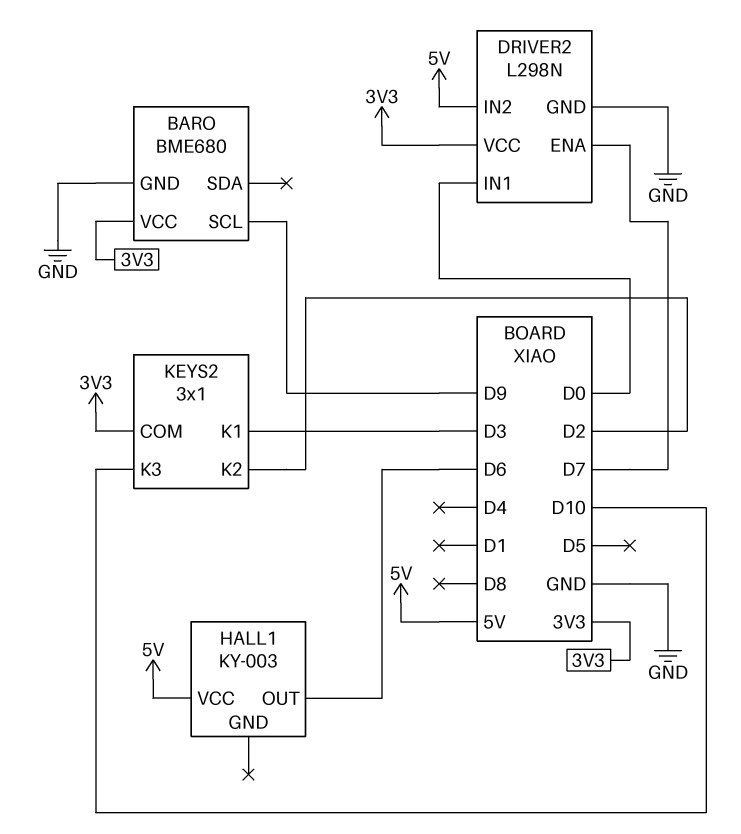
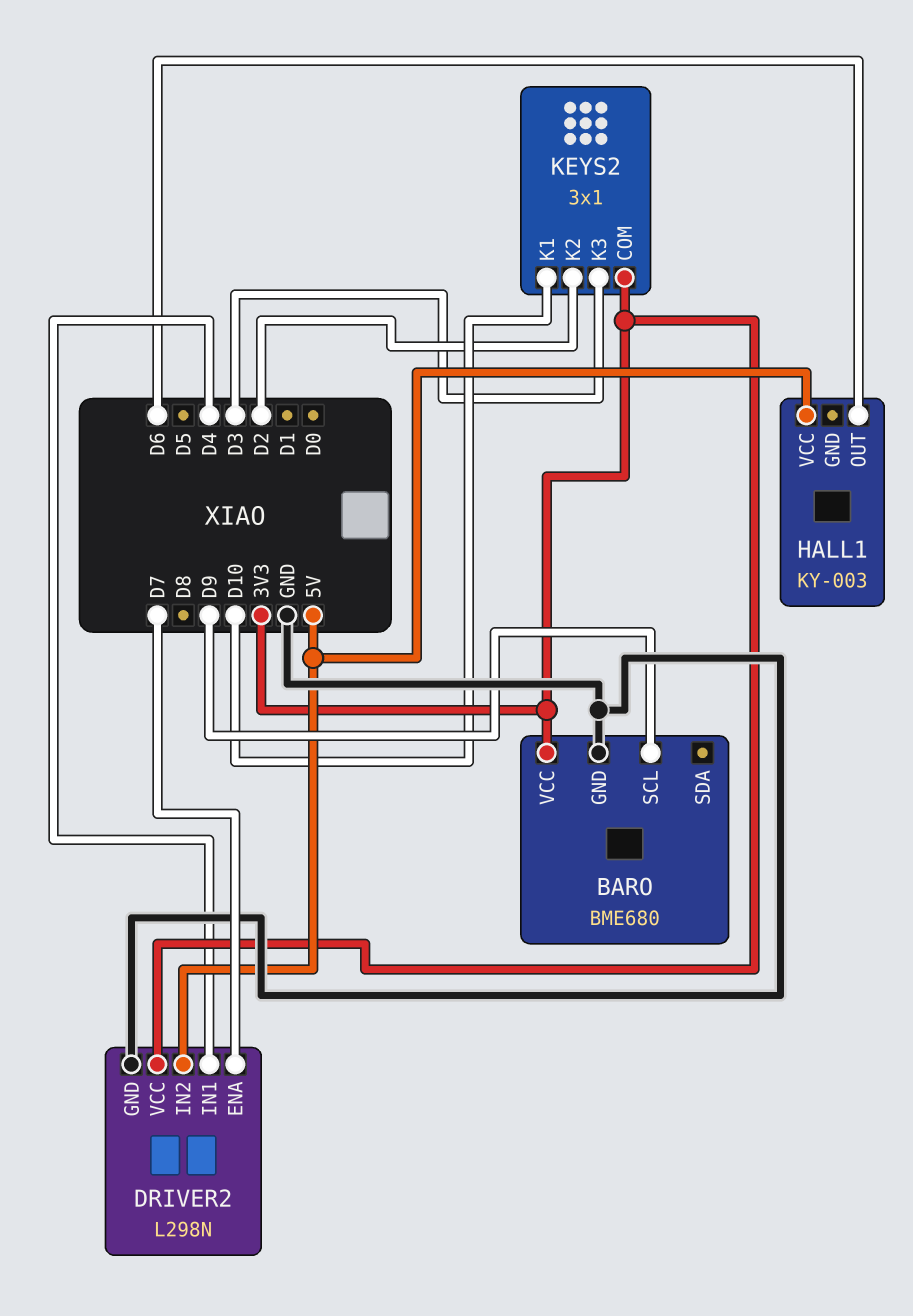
DRIVER2 pin IN1: D0 -> D4
KEYS2 pin K1: D3 -> D10
KEYS2 pin K3: D10 -> D3

